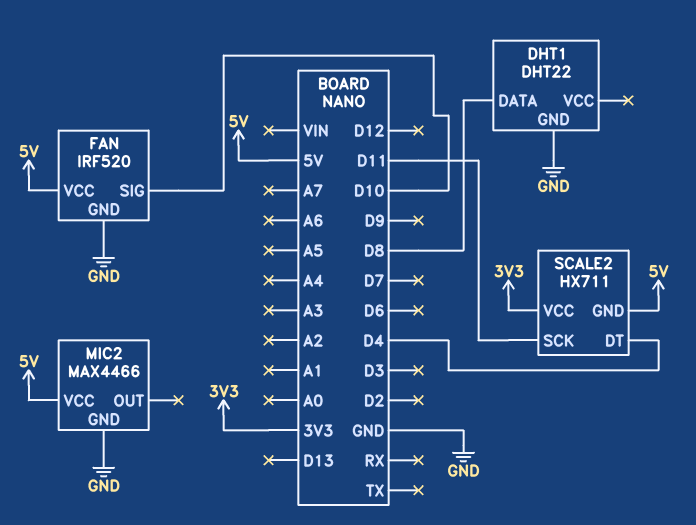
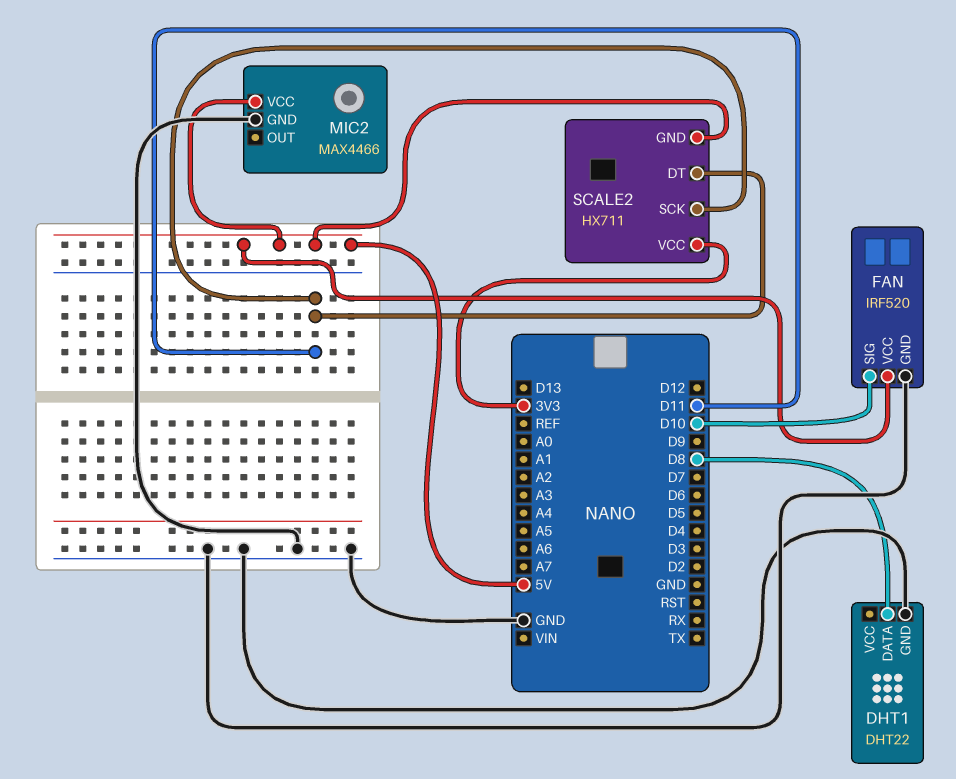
SCALE2 pin DT: D4 -> D11

